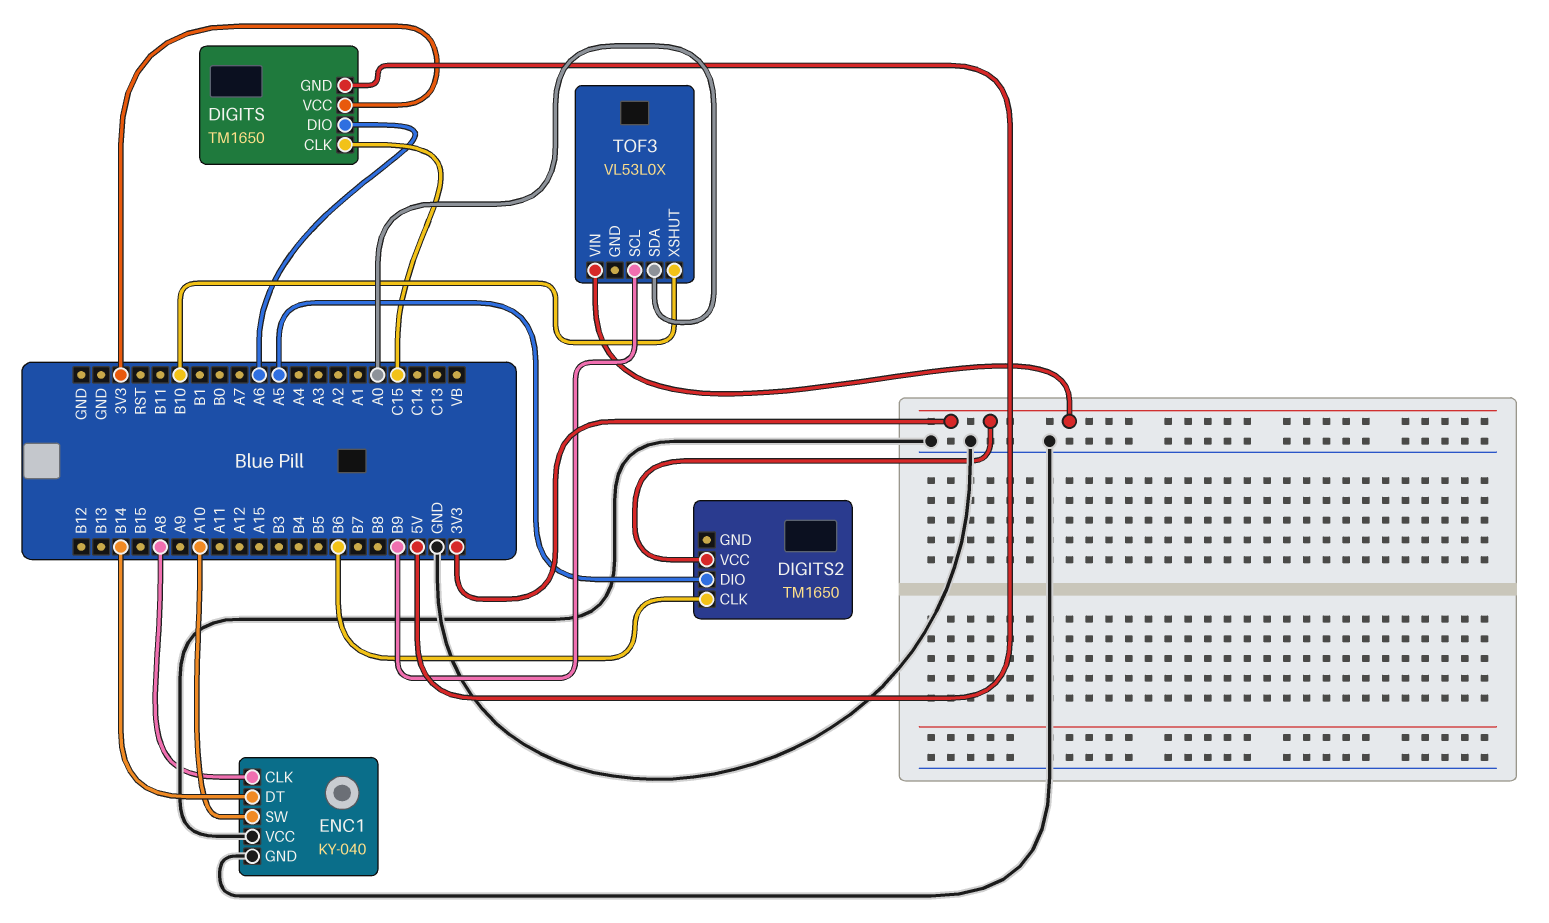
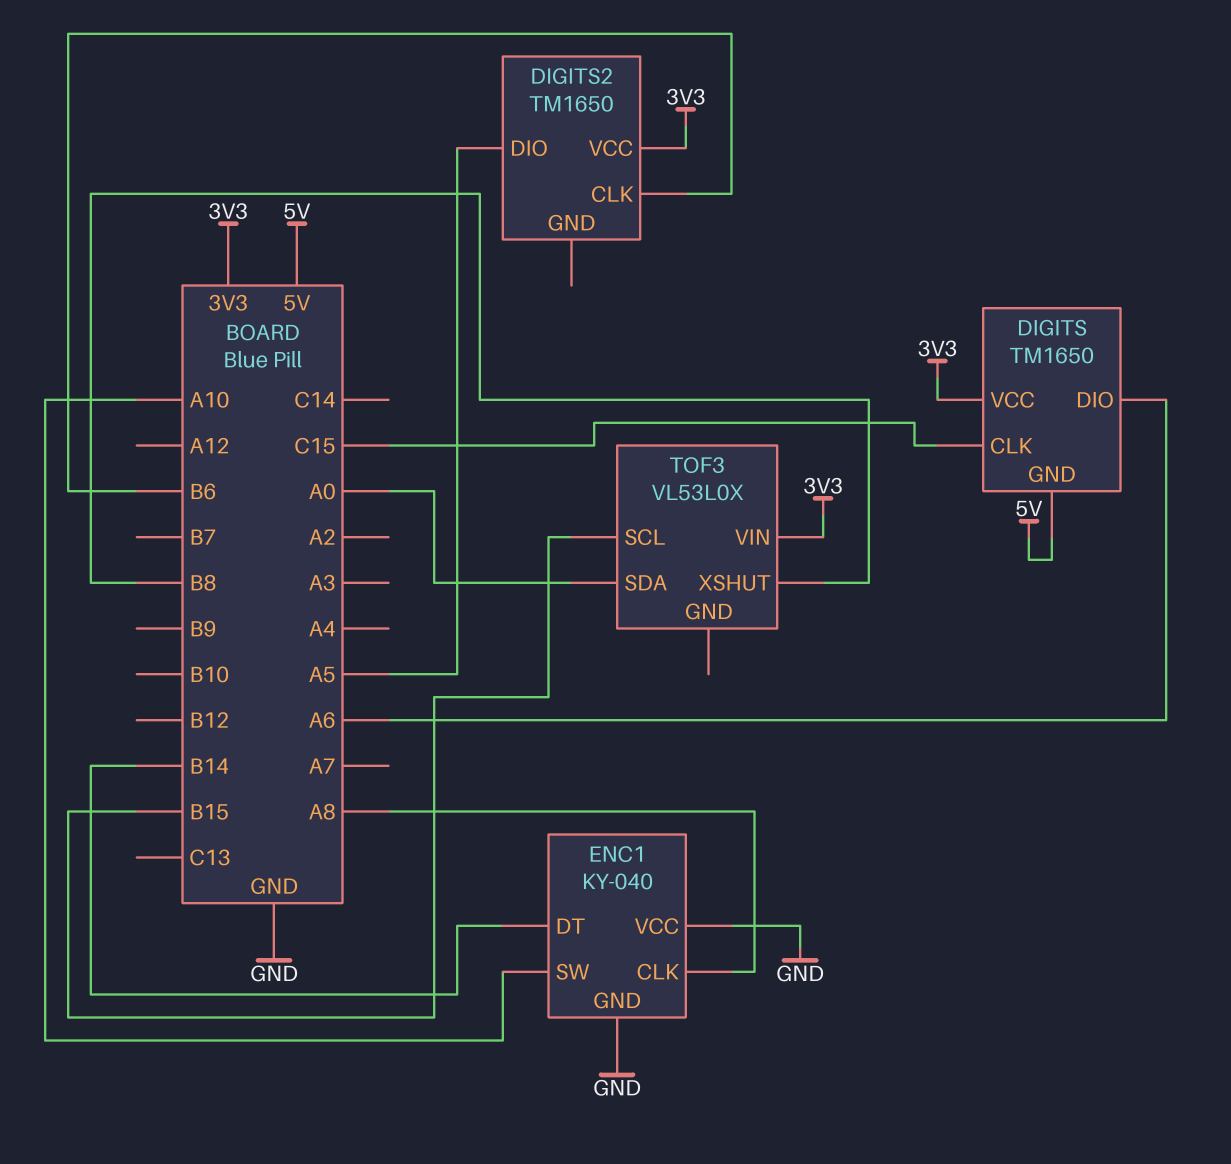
TOF3 pin SCL: B9 -> B15
TOF3 pin XSHUT: B10 -> B8

